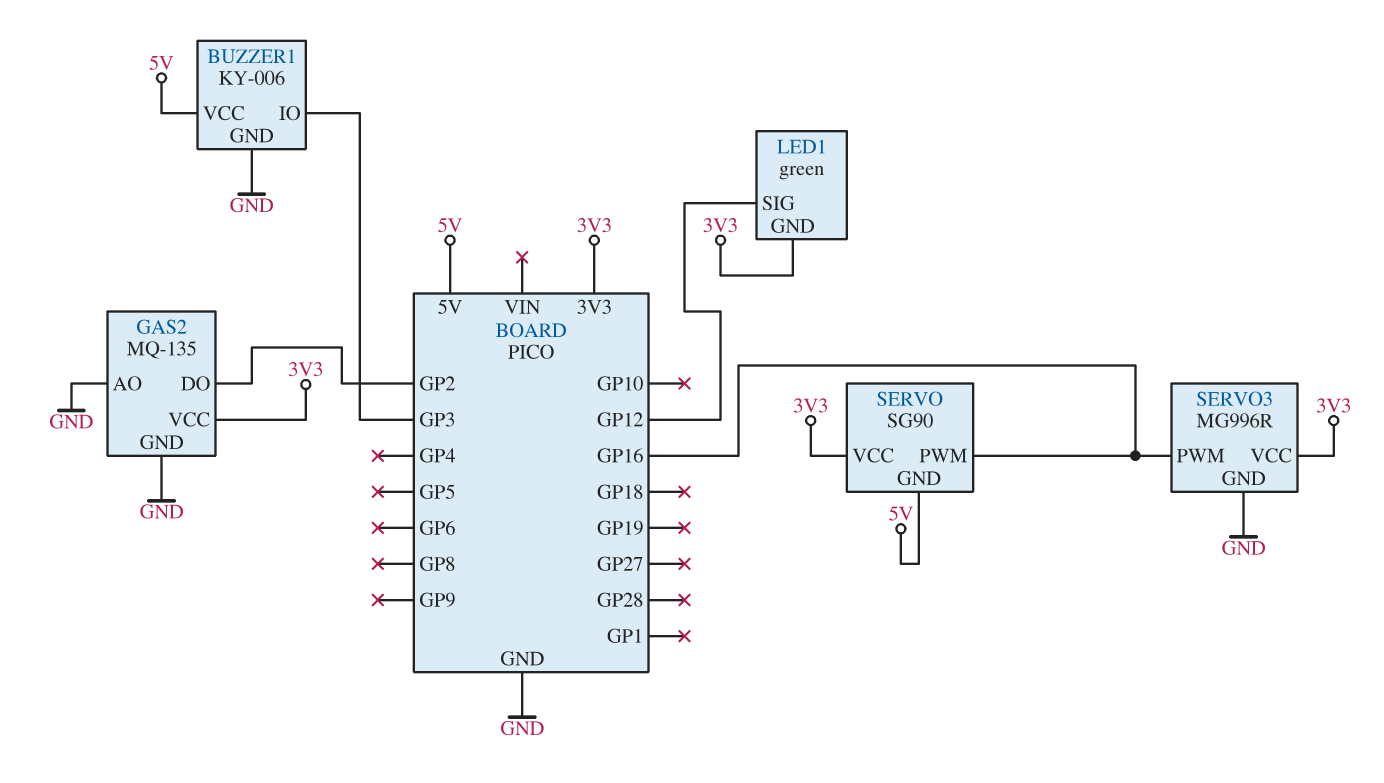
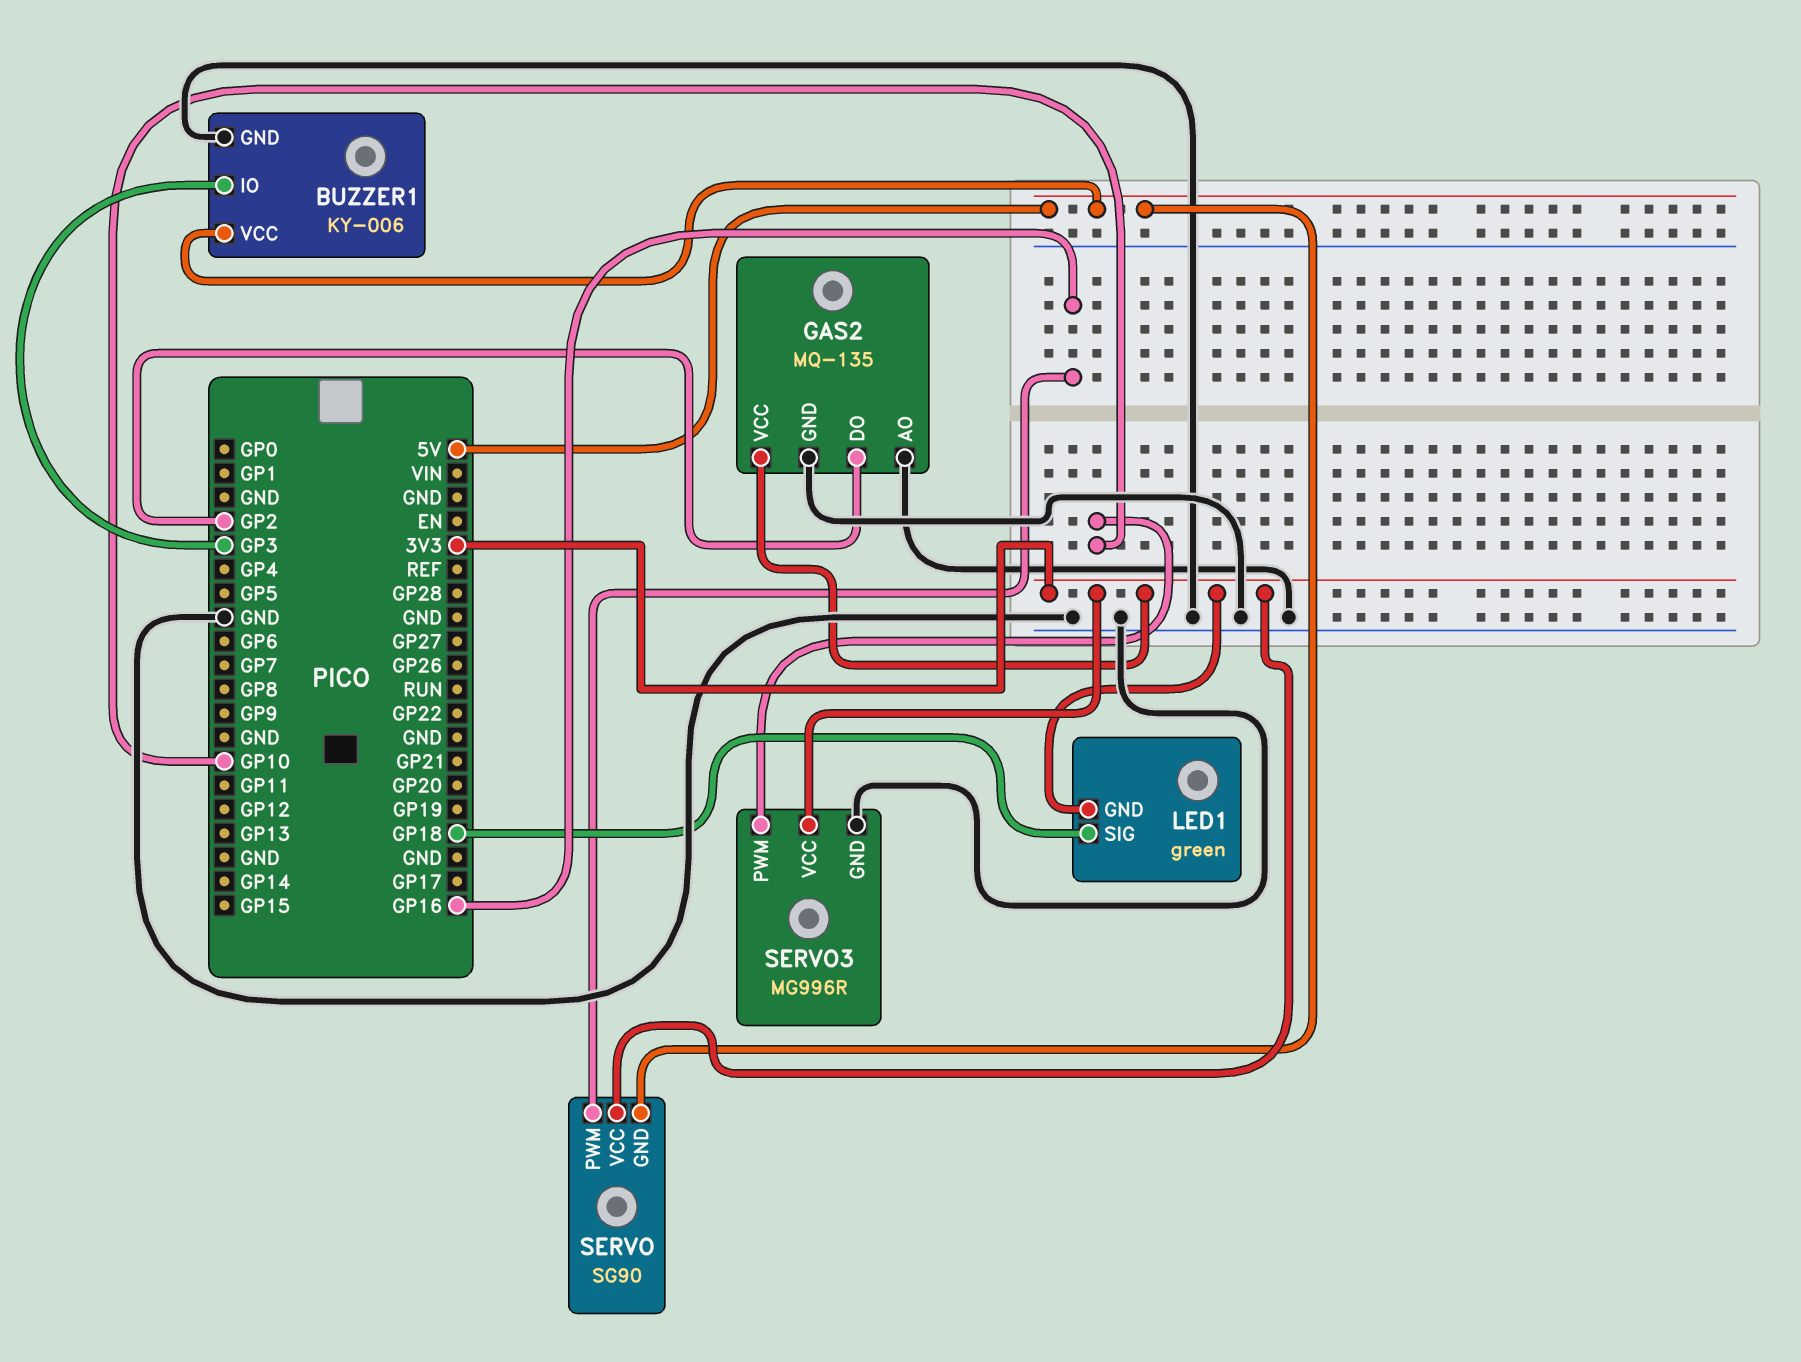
LED1 pin SIG: GP12 -> GP18
SERVO3 pin PWM: GP16 -> GP10

